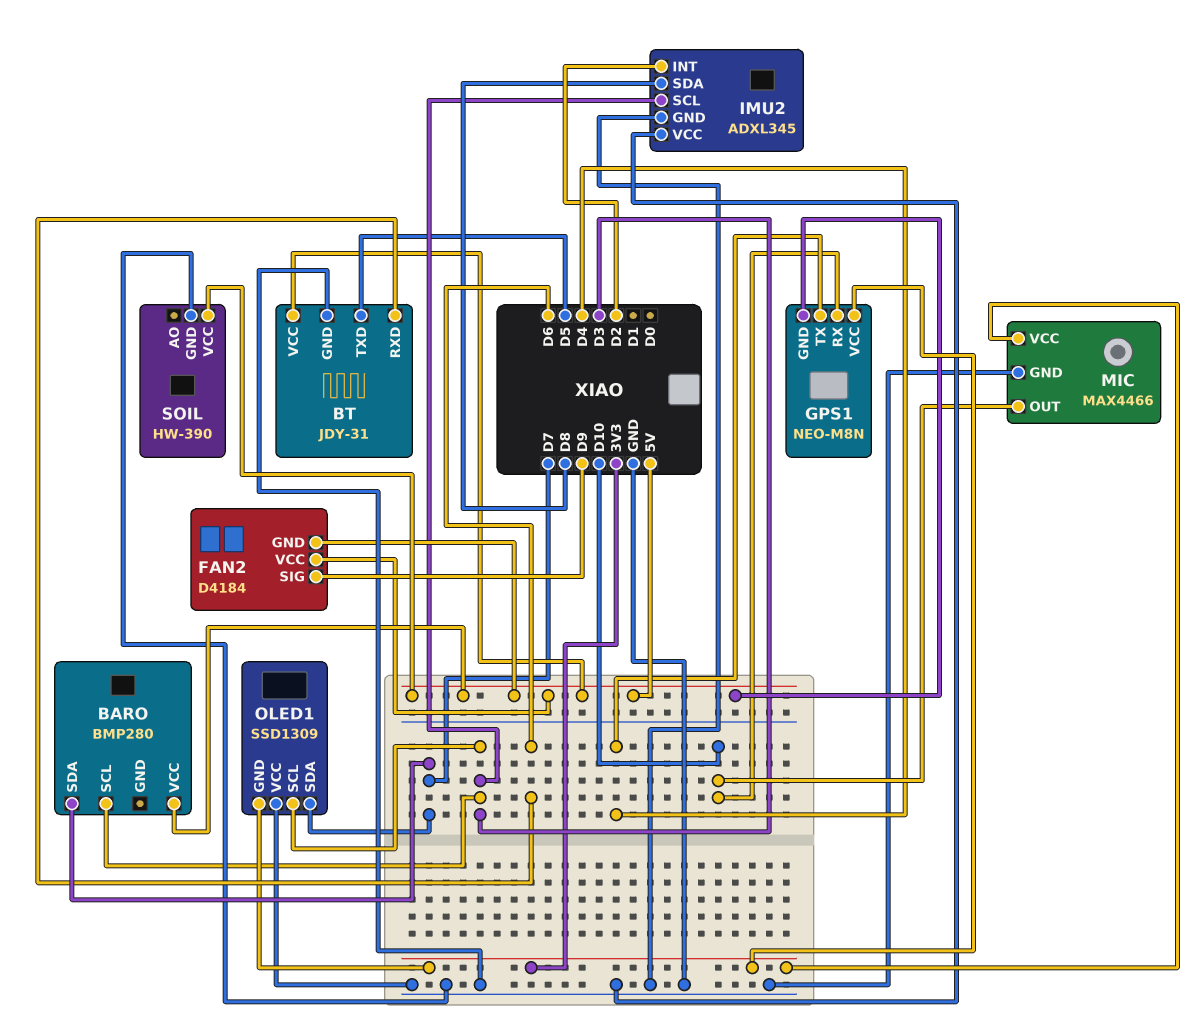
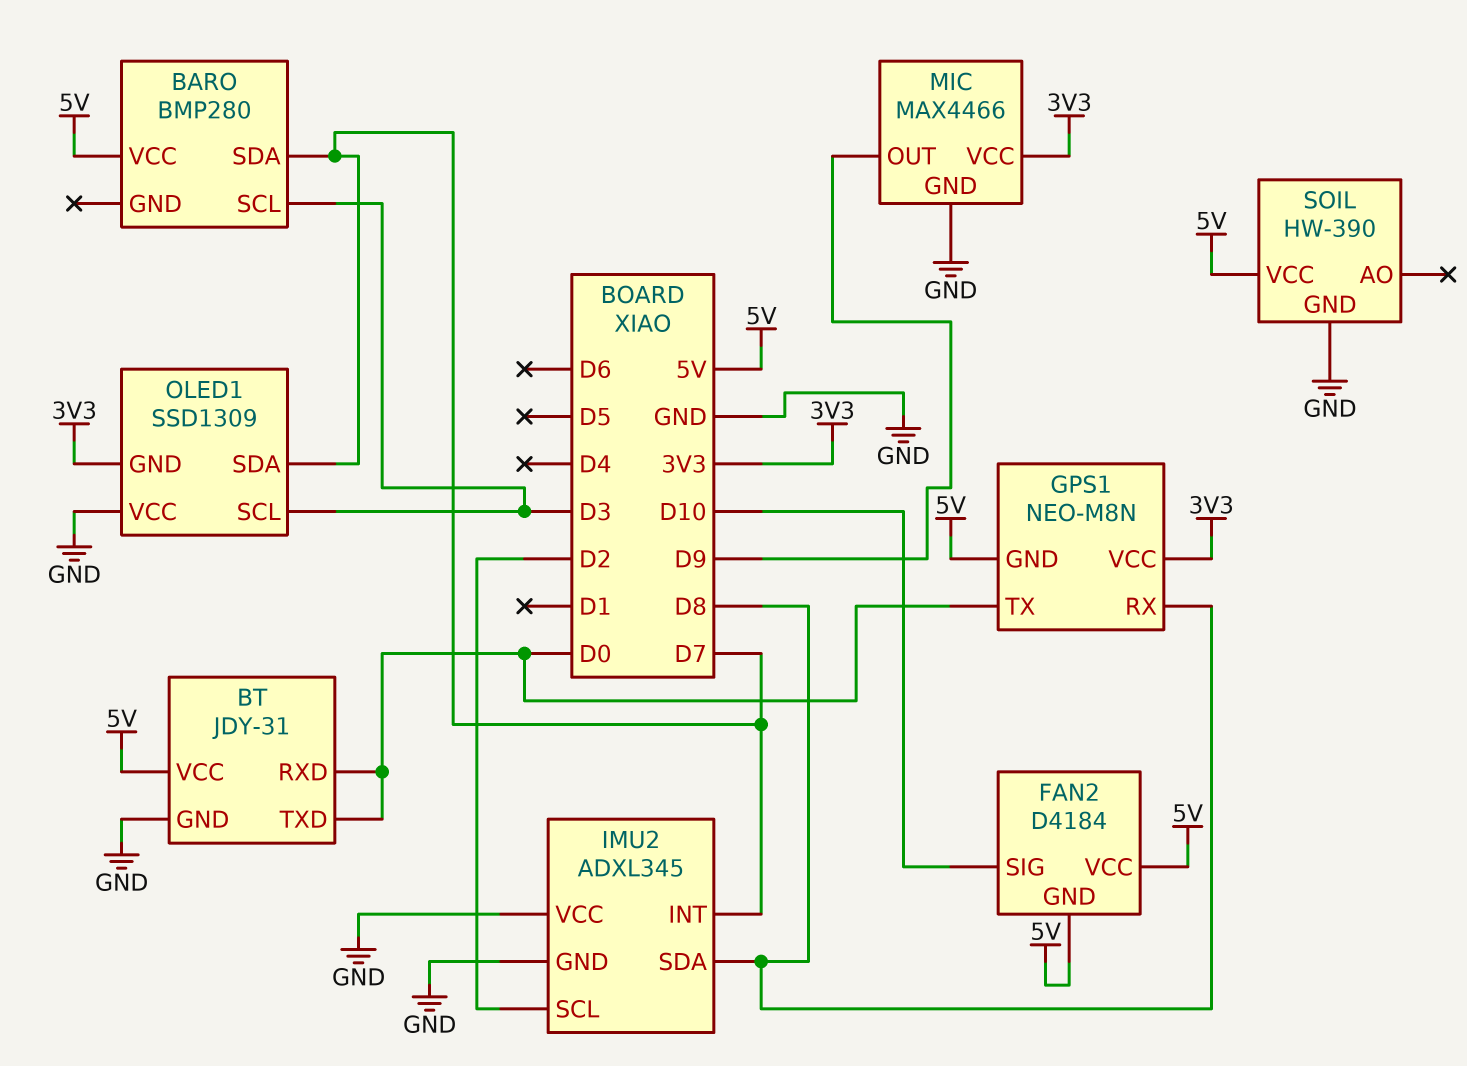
BT pin RXD: D6 -> D0
BT pin TXD: D5 -> D0
FAN2 pin SIG: D9 -> D10
GPS1 pin RX: D10 -> D8
GPS1 pin TX: D4 -> D0
IMU2 pin INT: D2 -> D7
IMU2 pin SCL: D3 -> D2
MIC pin OUT: D10 -> D9

